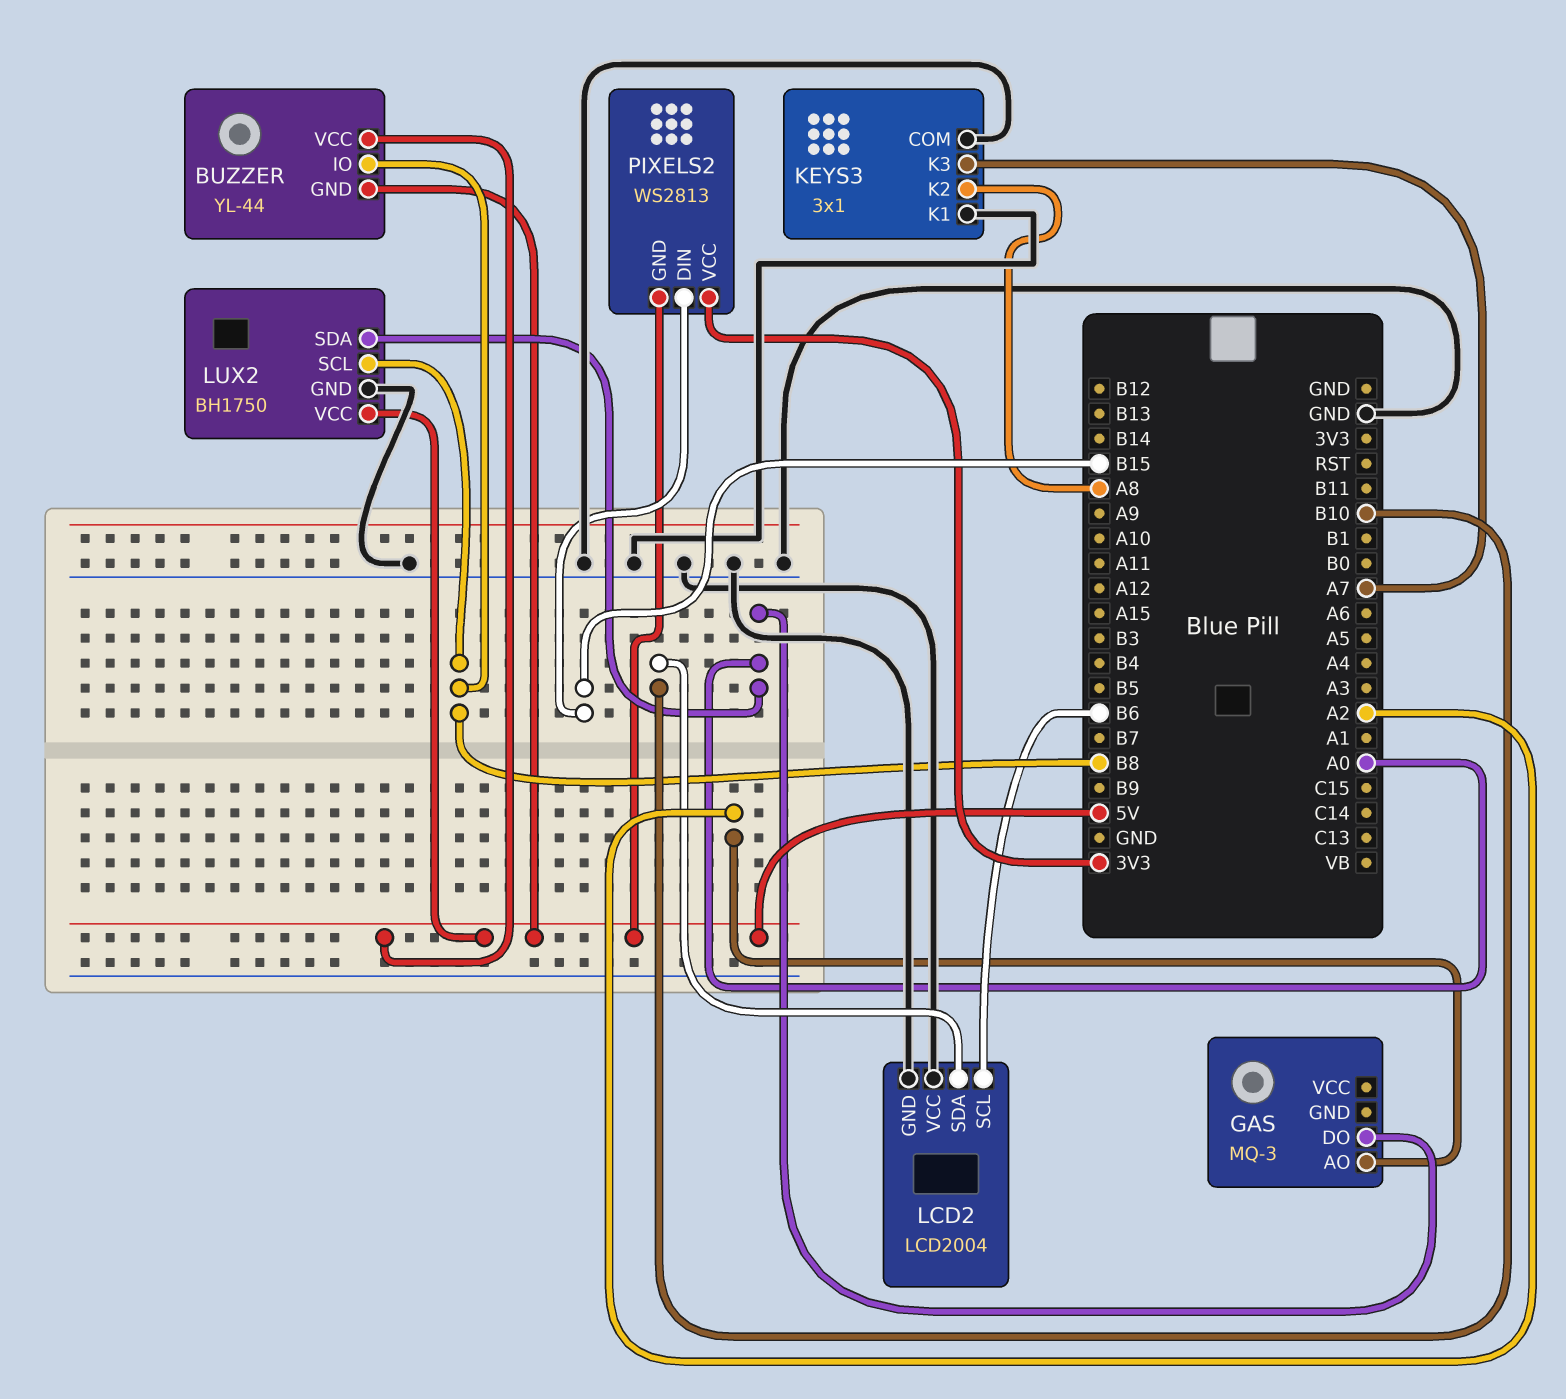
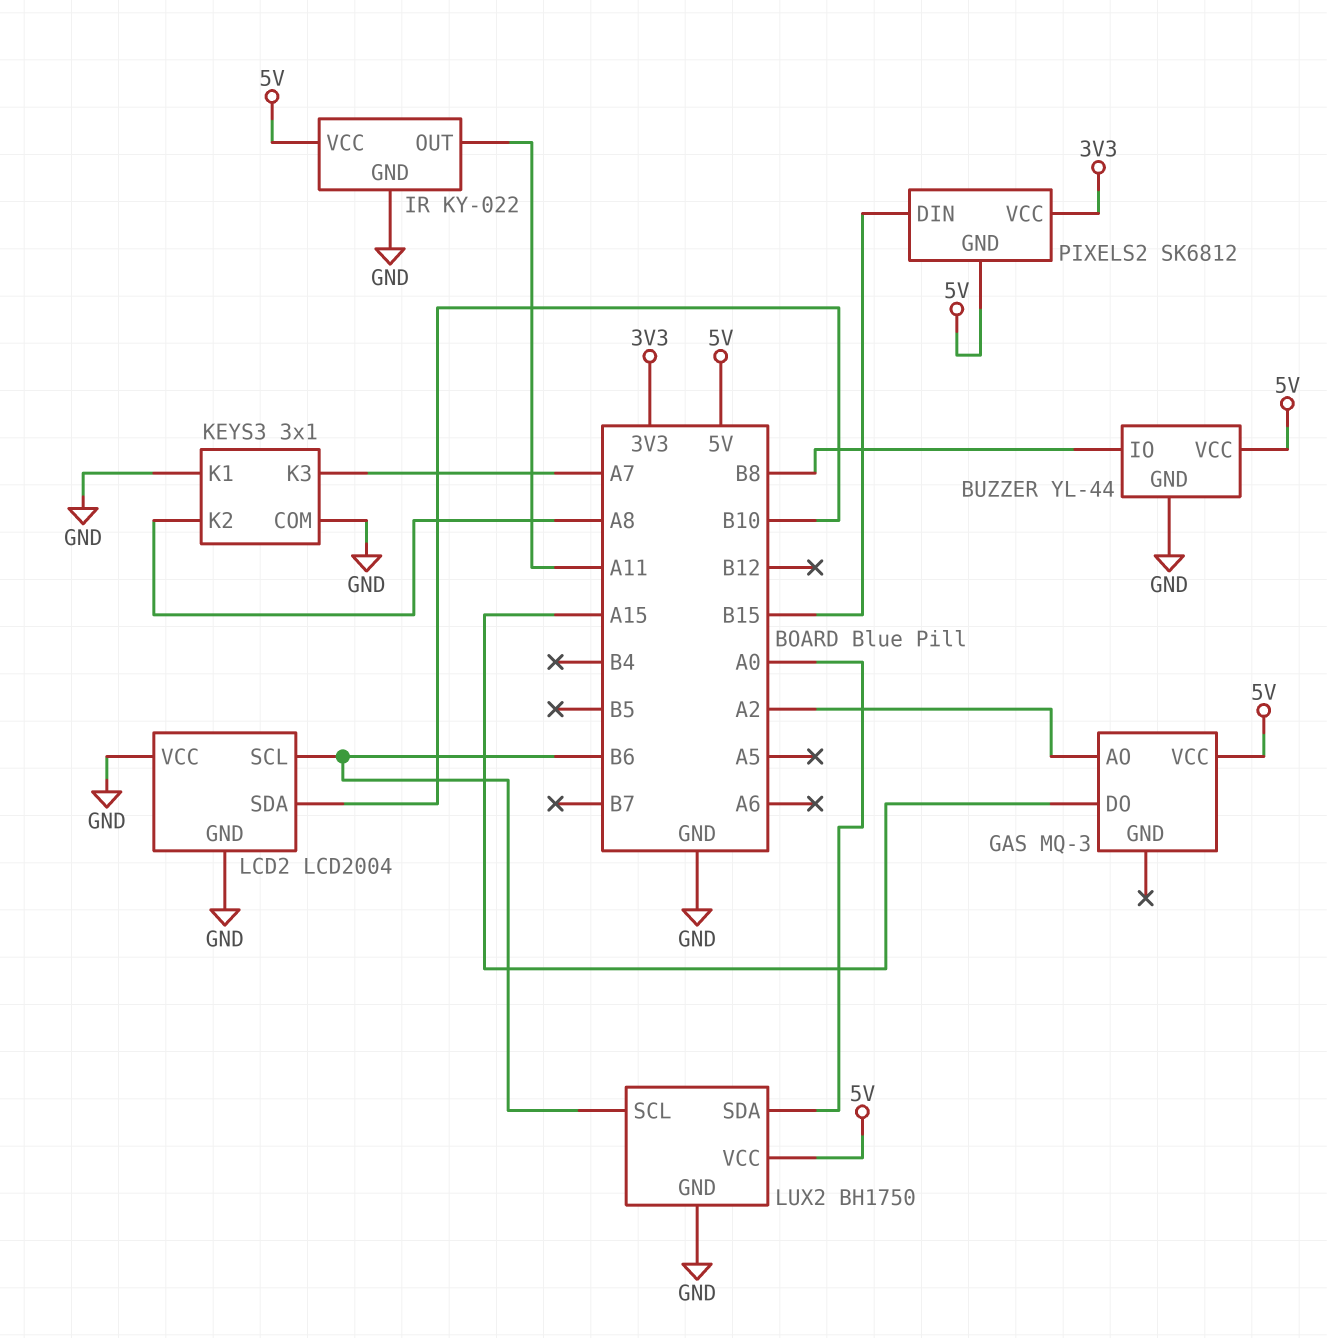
BUZZER pin GND: 5V -> GND
GAS pin DO: A0 -> A15
GAS pin VCC: none -> 5V
IR: none -> KY-022
IR pin GND: none -> GND
IR pin OUT: none -> A11
IR pin VCC: none -> 5V
LUX2 pin SCL: B8 -> B6
PIXELS2: WS2813 -> SK6812

